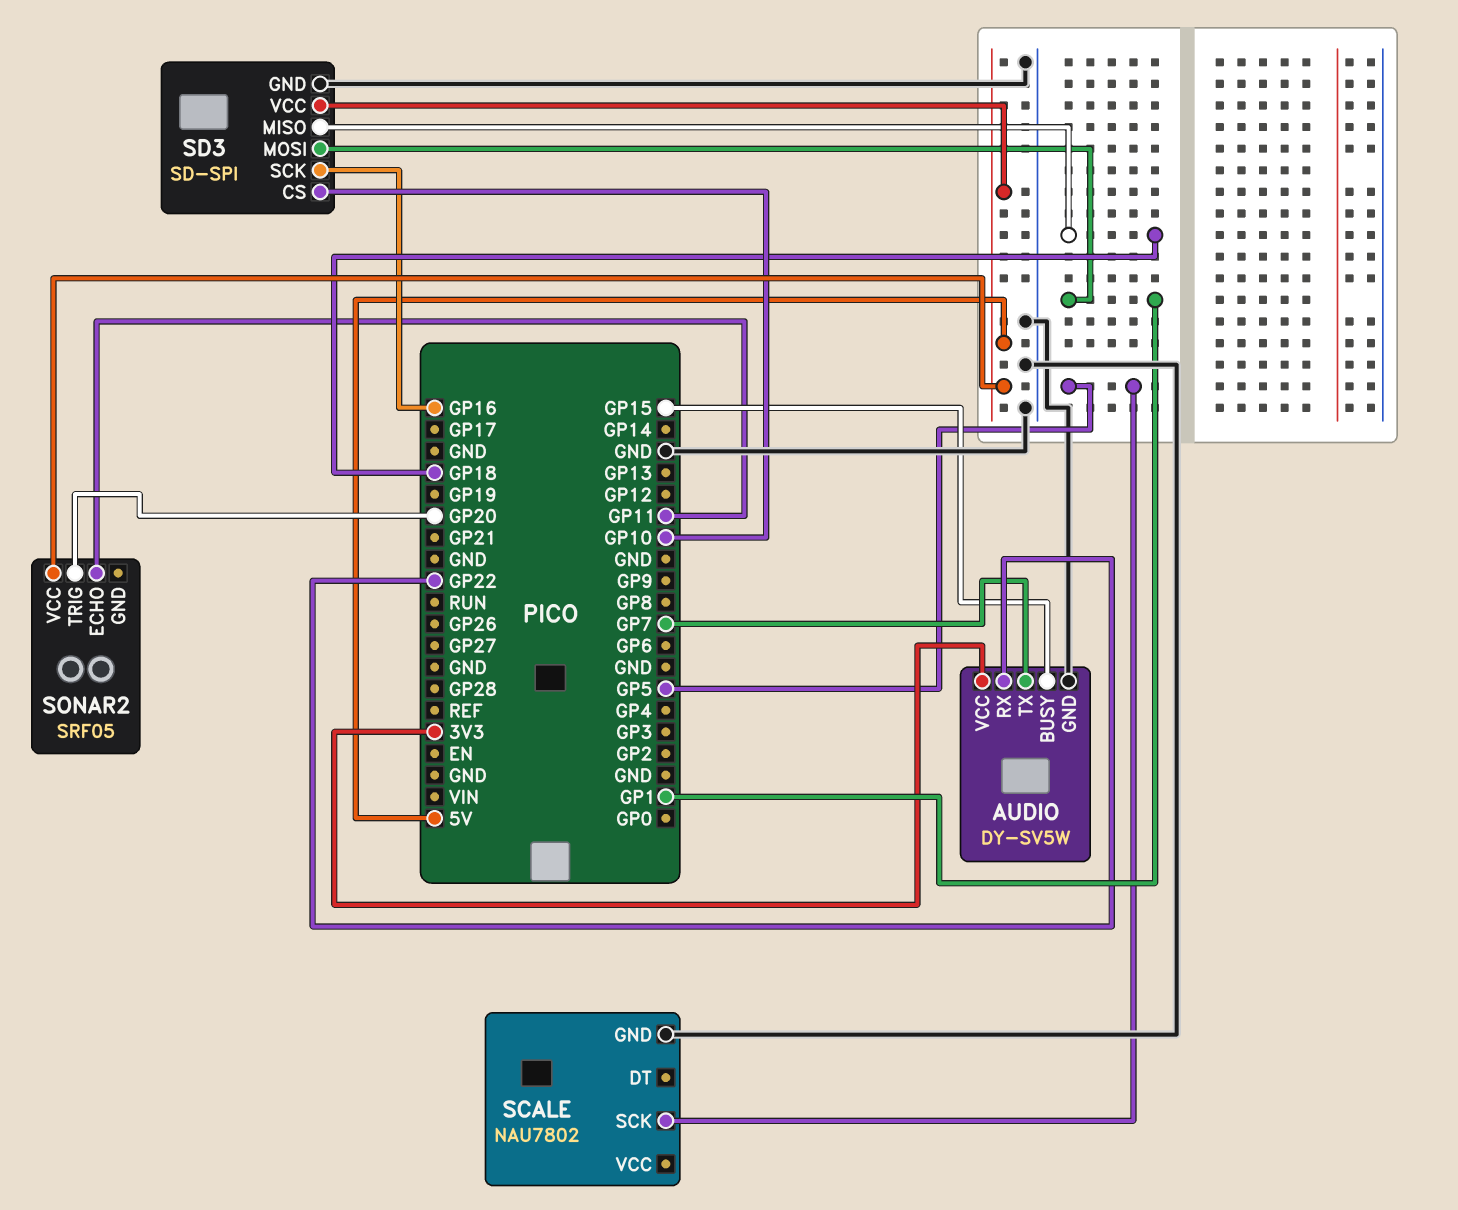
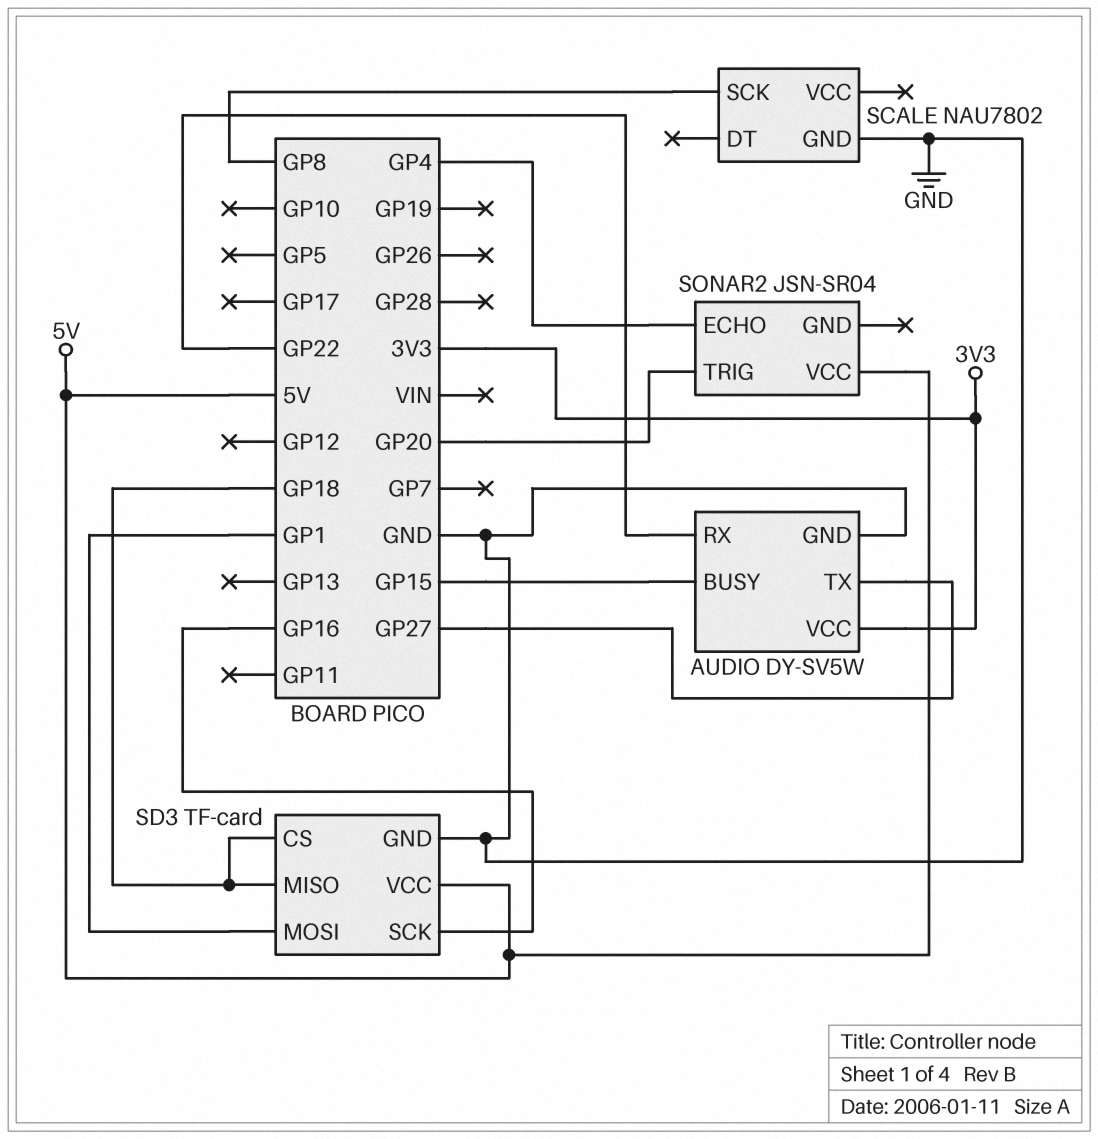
AUDIO pin TX: GP7 -> GP27
SCALE pin SCK: GP5 -> GP8
SD3: SD-SPI -> TF-card
SD3 pin CS: GP10 -> GP18
SONAR2: SRF05 -> JSN-SR04
SONAR2 pin ECHO: GP11 -> GP4

